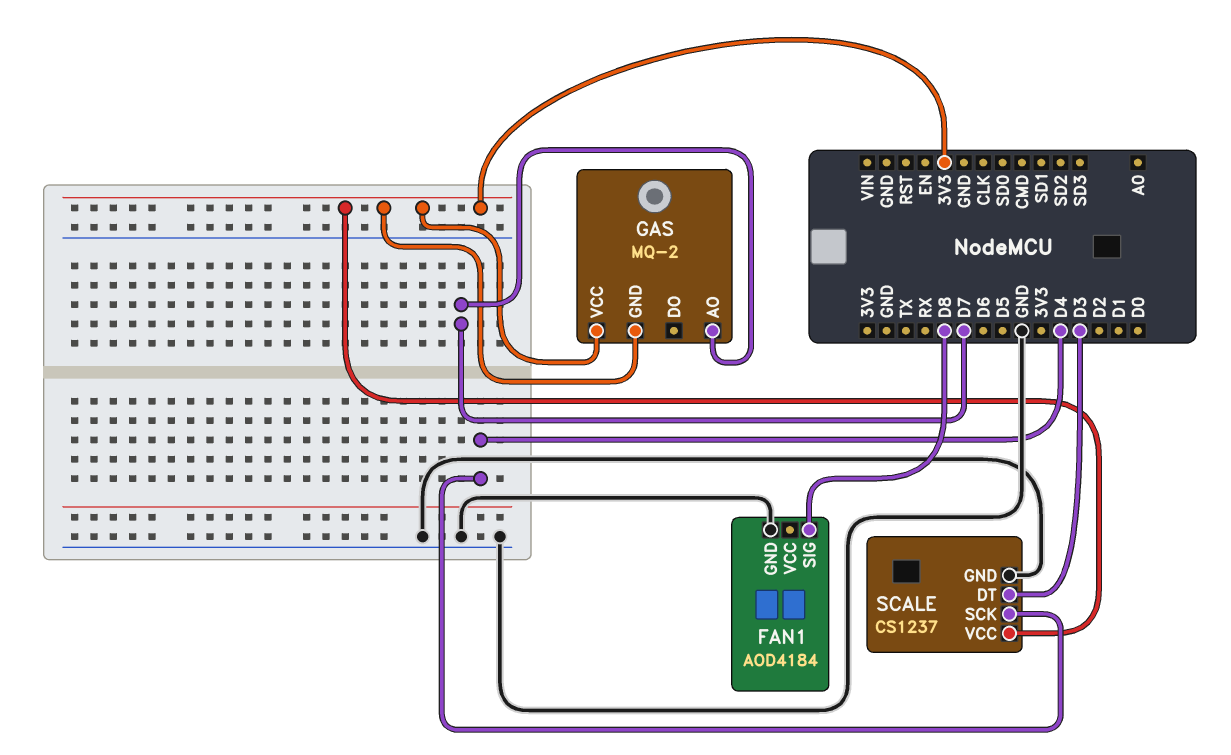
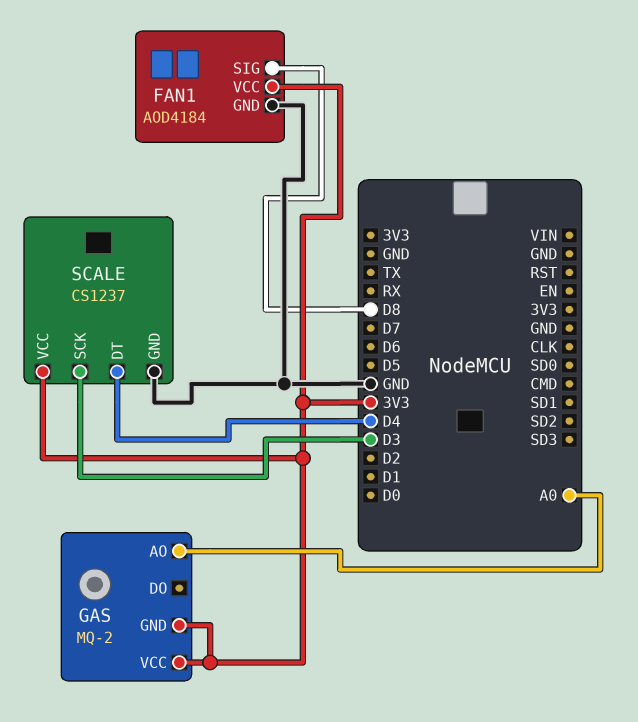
FAN1 pin VCC: none -> 3V3
GAS pin AO: D7 -> A0
SCALE pin DT: D3 -> D4
SCALE pin SCK: D4 -> D3

